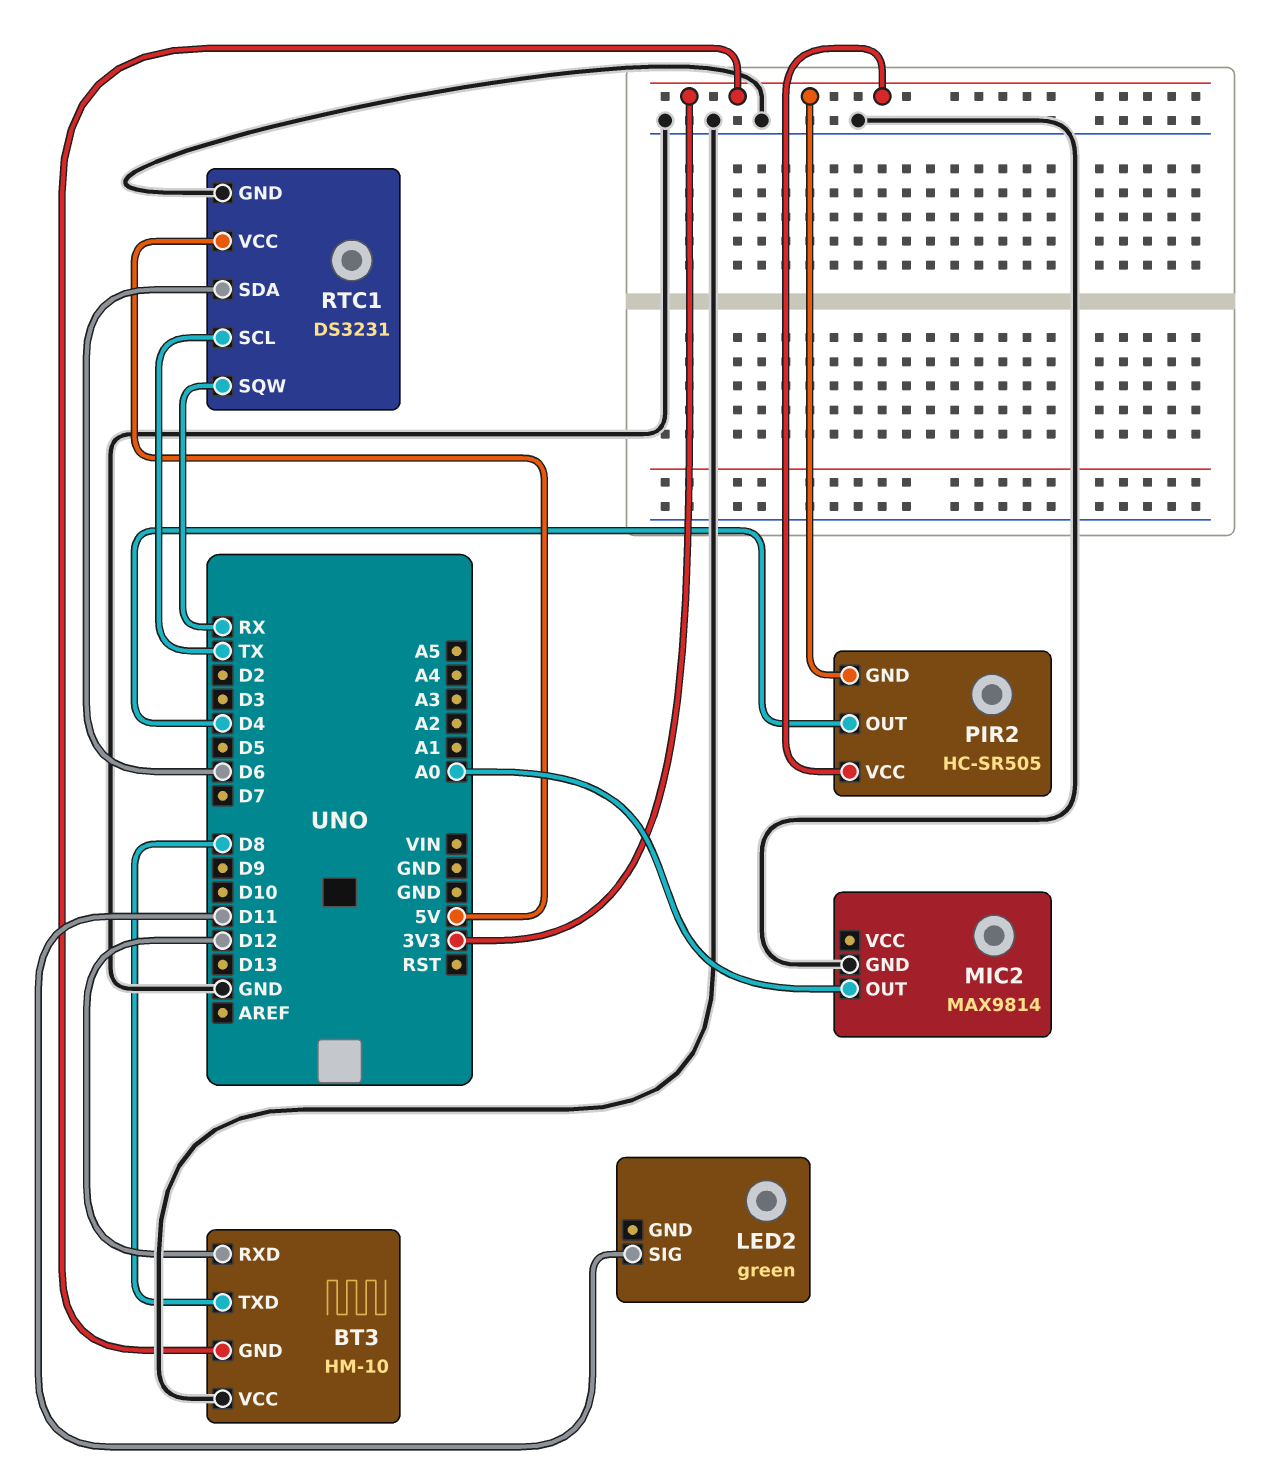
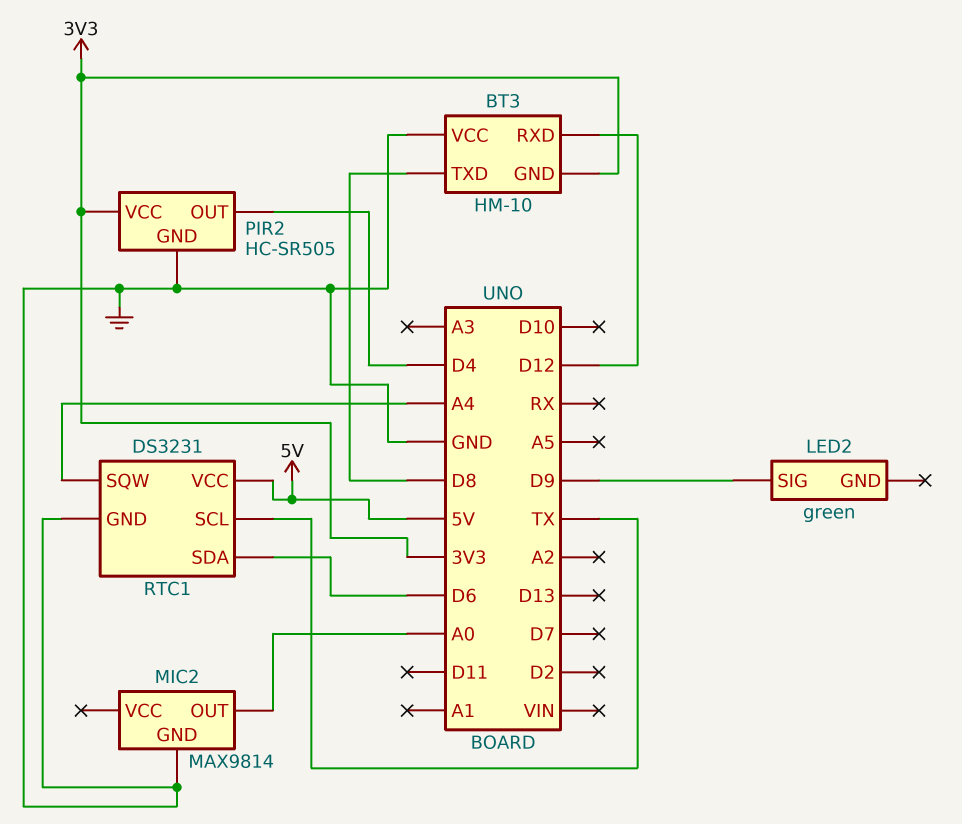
LED2 pin SIG: D11 -> D9
PIR2 pin GND: 3V3 -> GND
RTC1 pin SQW: RX -> A4

